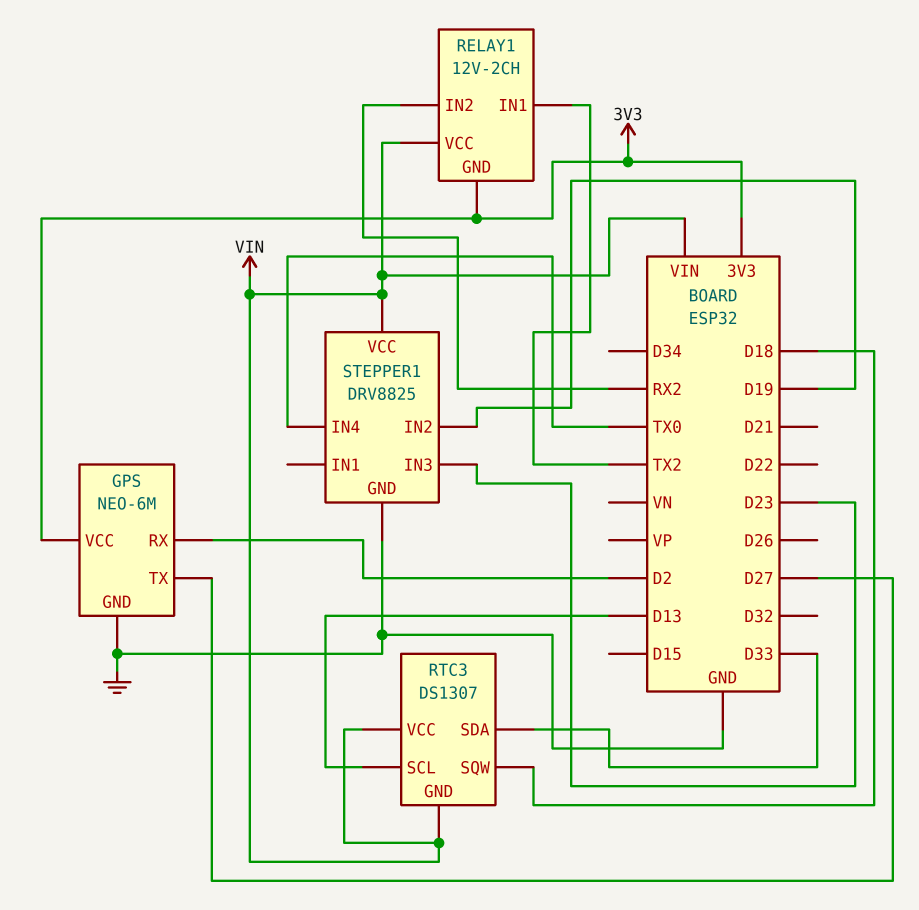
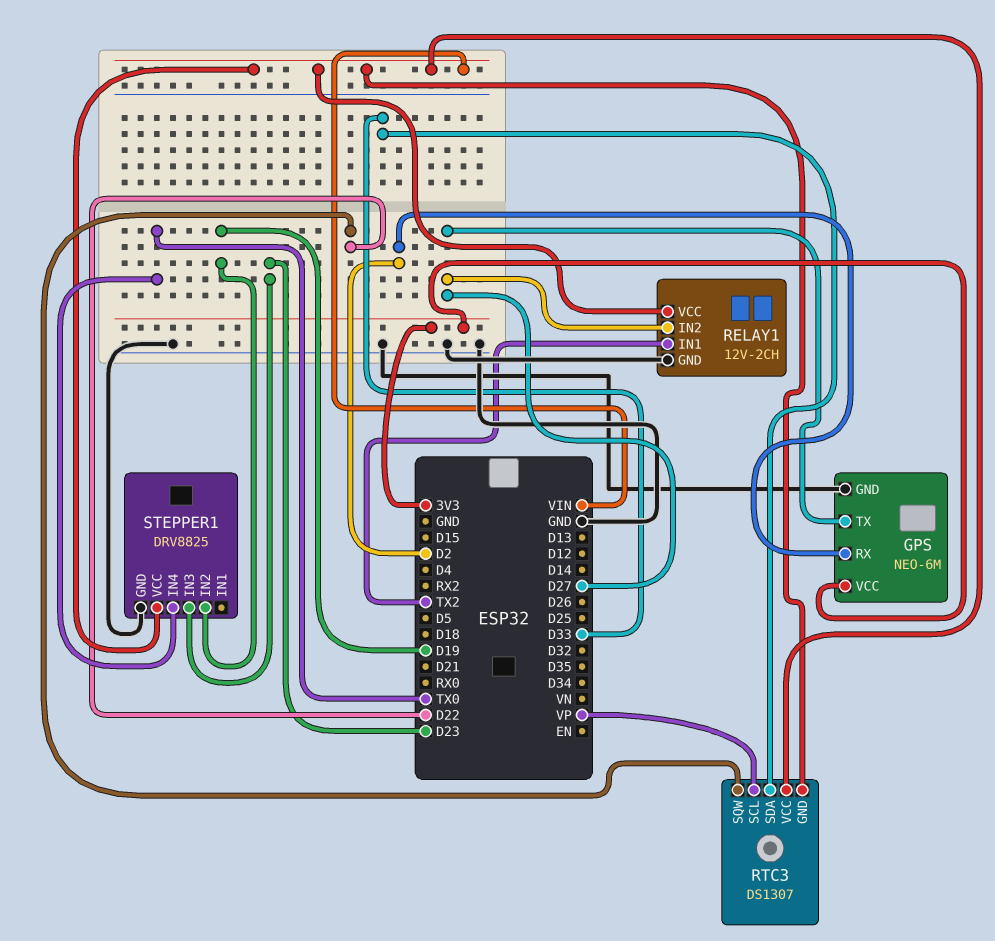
RELAY1 pin GND: 3V3 -> GND
RELAY1 pin IN2: RX2 -> D27
RTC3 pin SCL: D13 -> VP
RTC3 pin SQW: D18 -> D22

